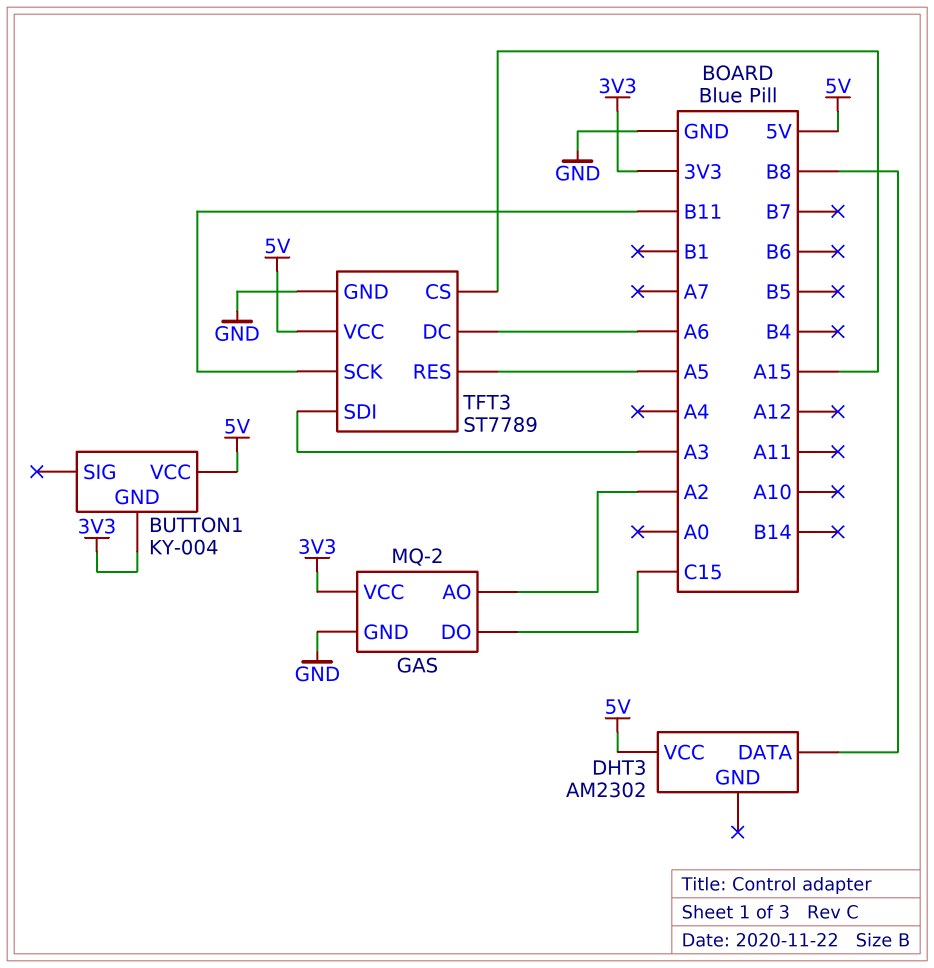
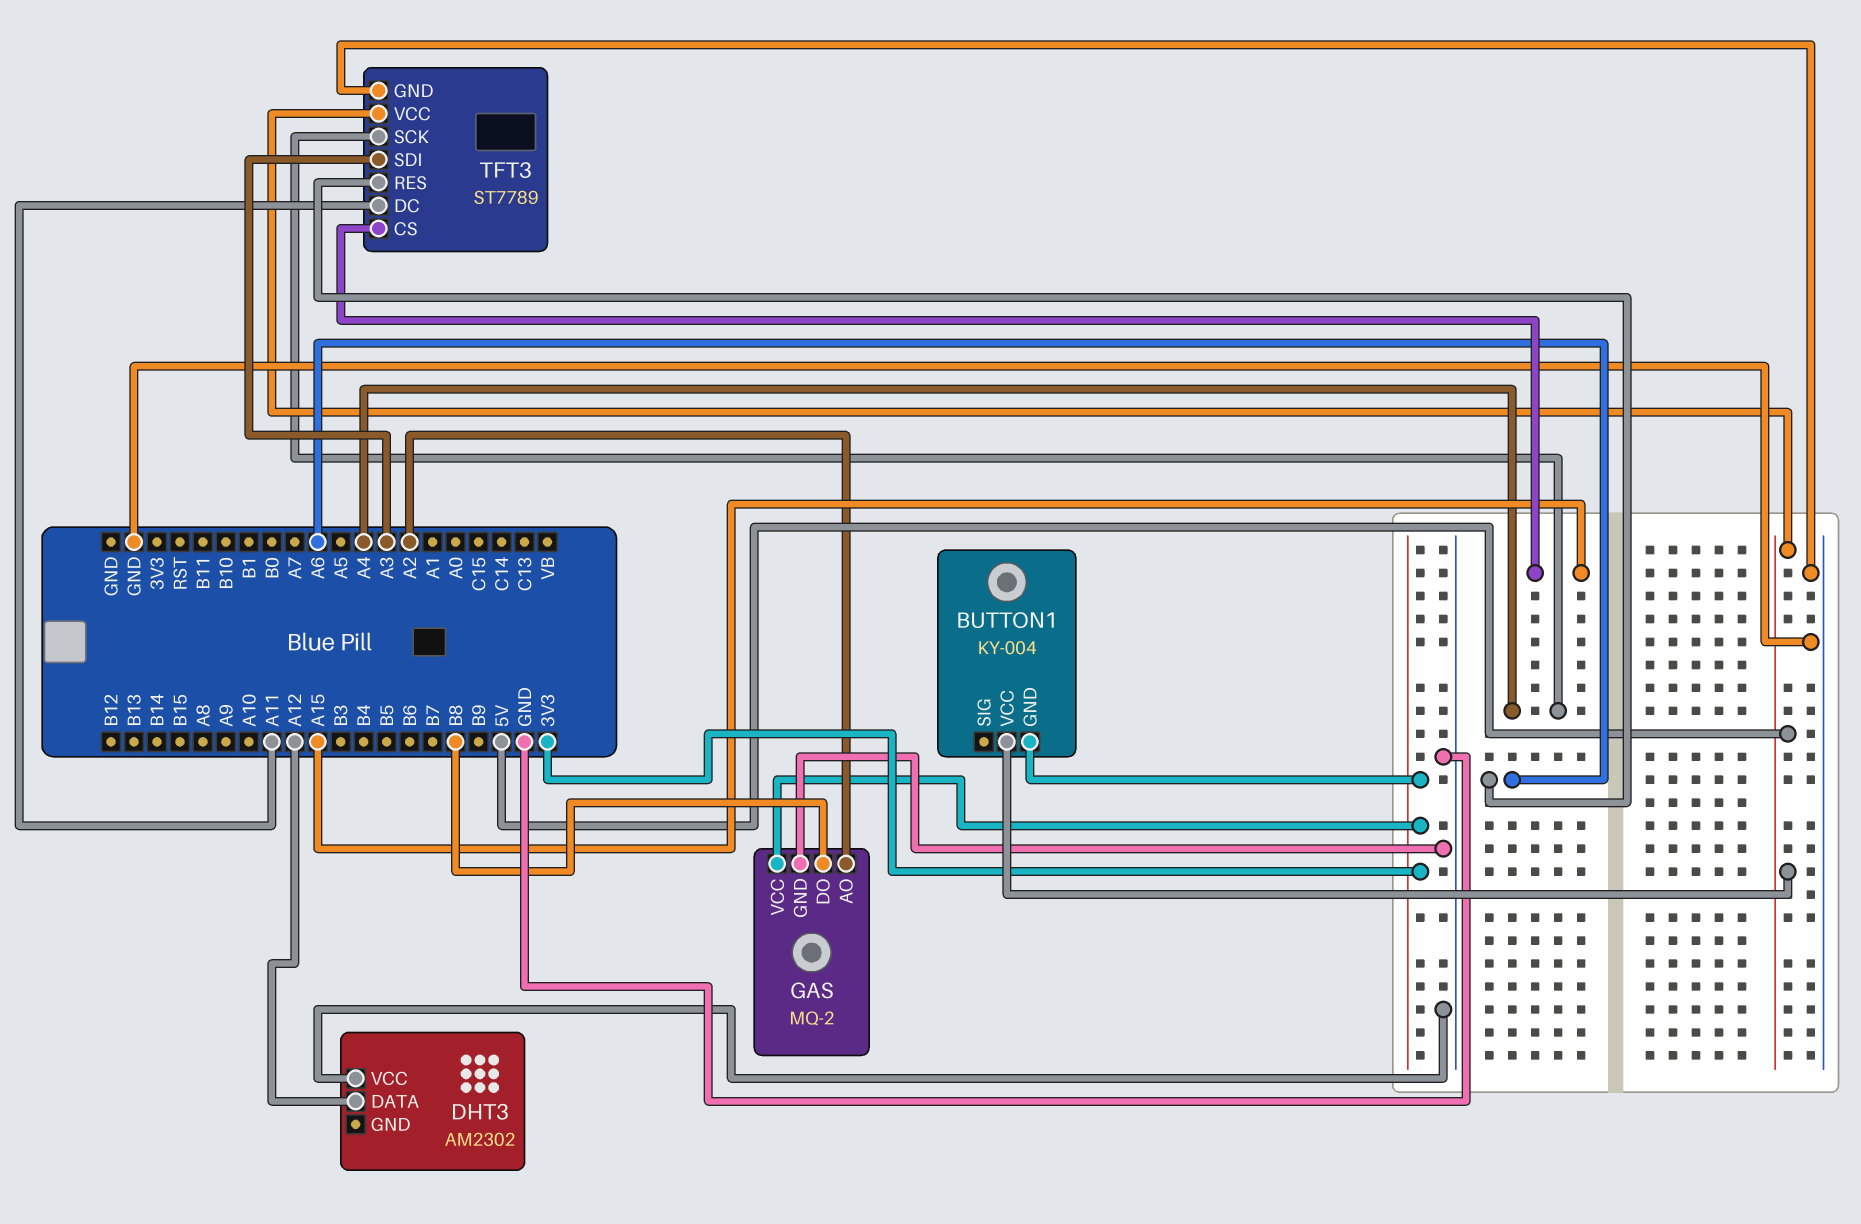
DHT3 pin DATA: B8 -> A12
DHT3 pin VCC: 5V -> GND
GAS pin DO: C15 -> B8
TFT3 pin DC: A6 -> A11
TFT3 pin RES: A5 -> A6
TFT3 pin SCK: B11 -> A4

